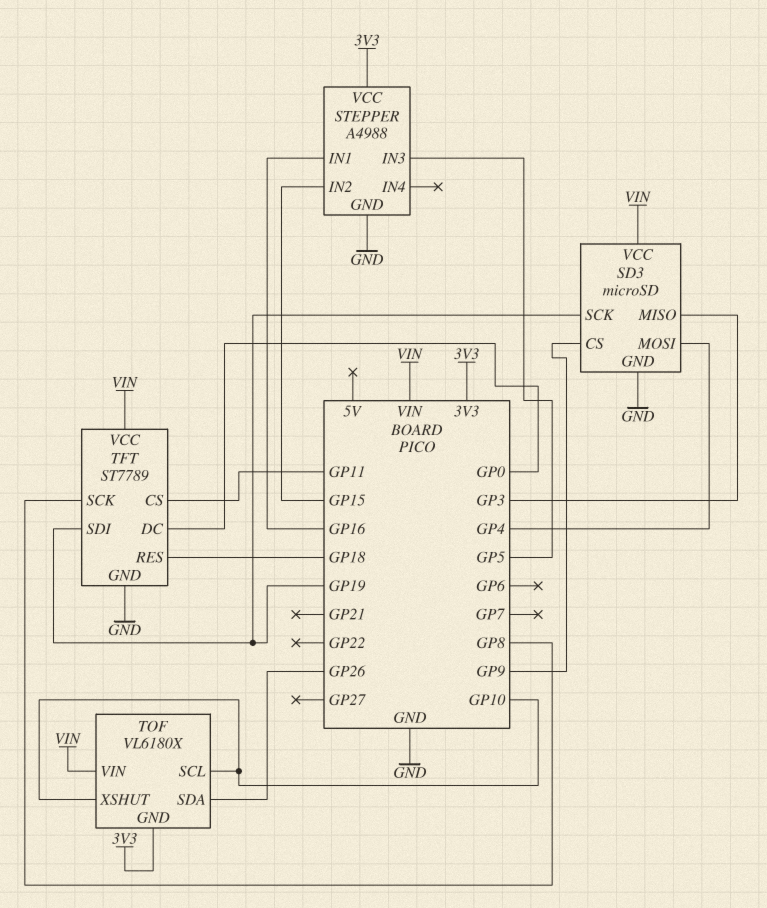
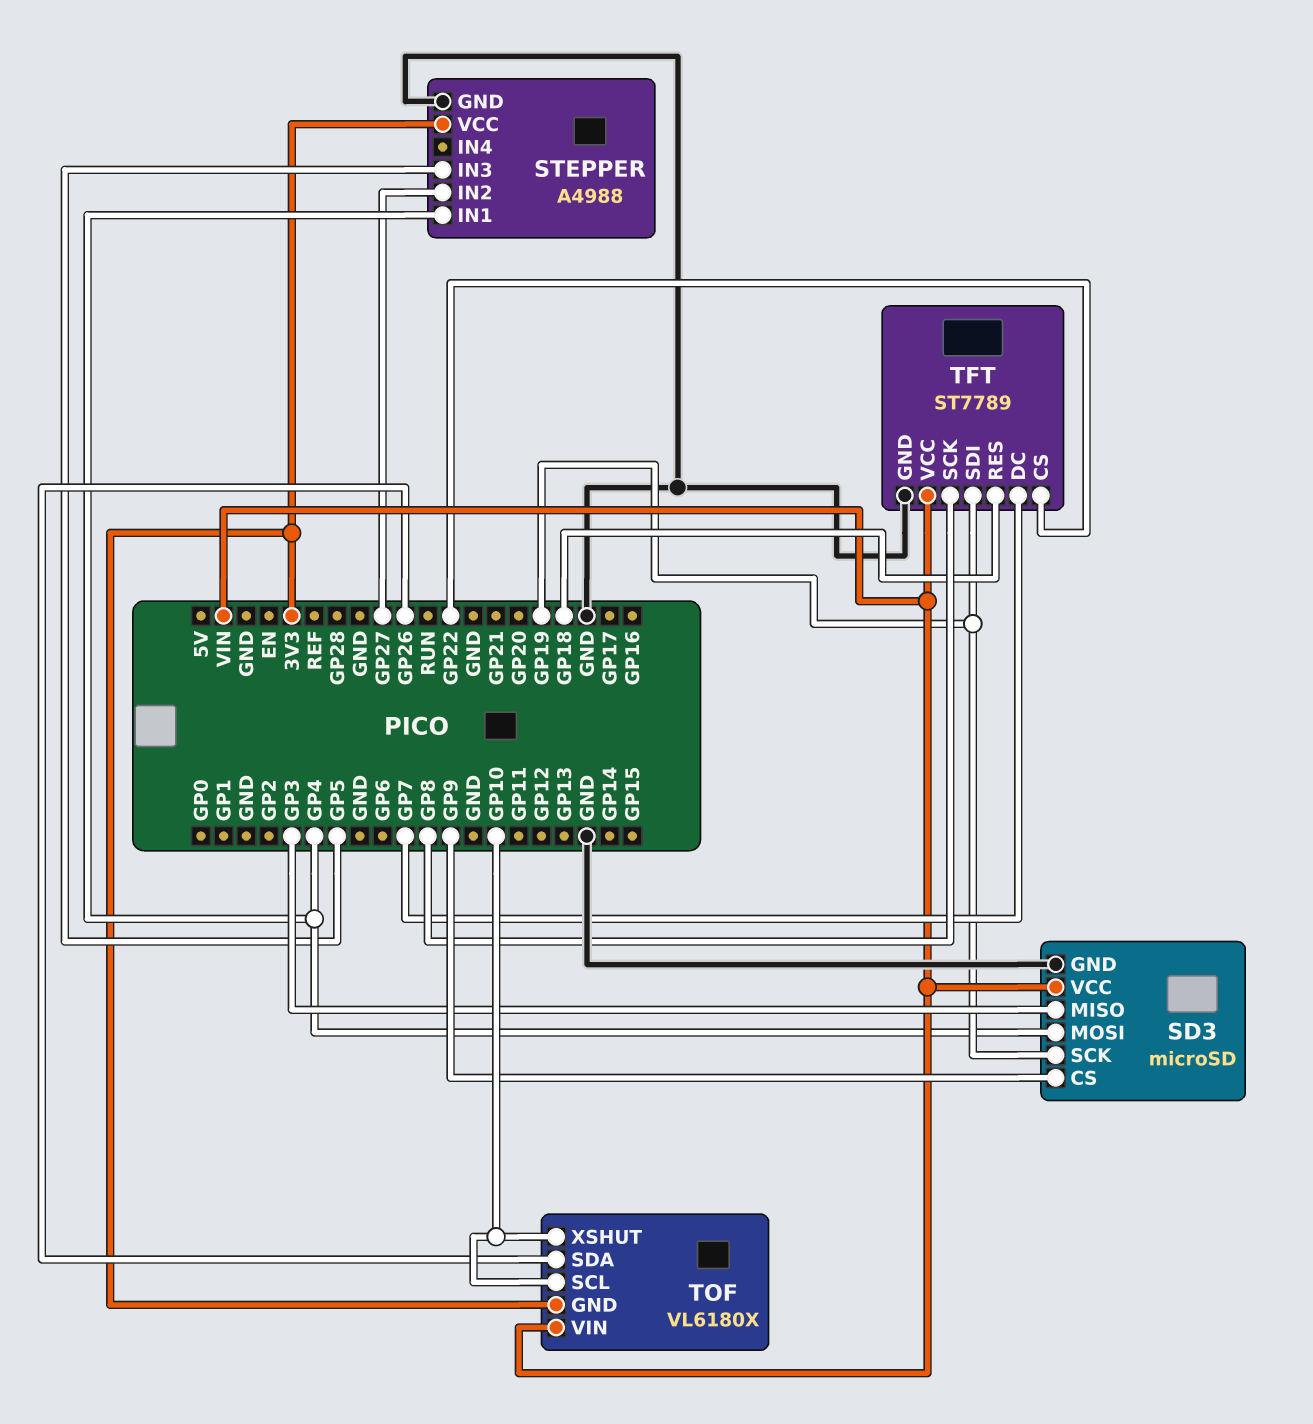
STEPPER pin IN1: GP16 -> GP4
STEPPER pin IN2: GP15 -> GP27
TFT pin CS: GP11 -> GP22
TFT pin DC: GP0 -> GP7

